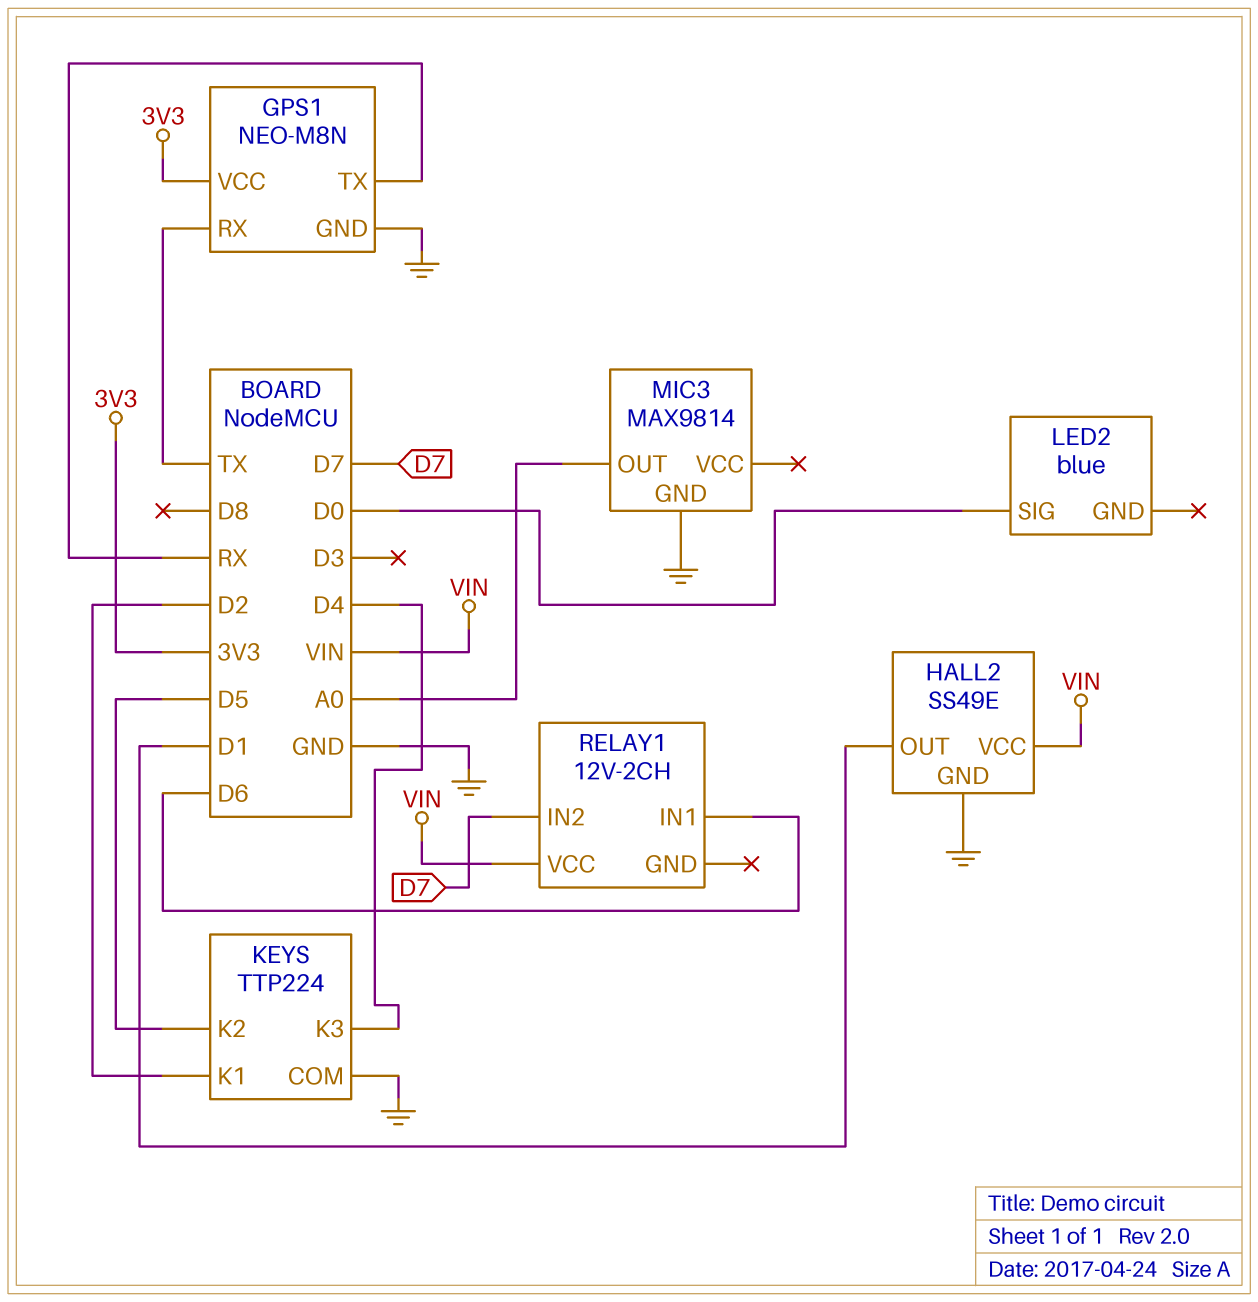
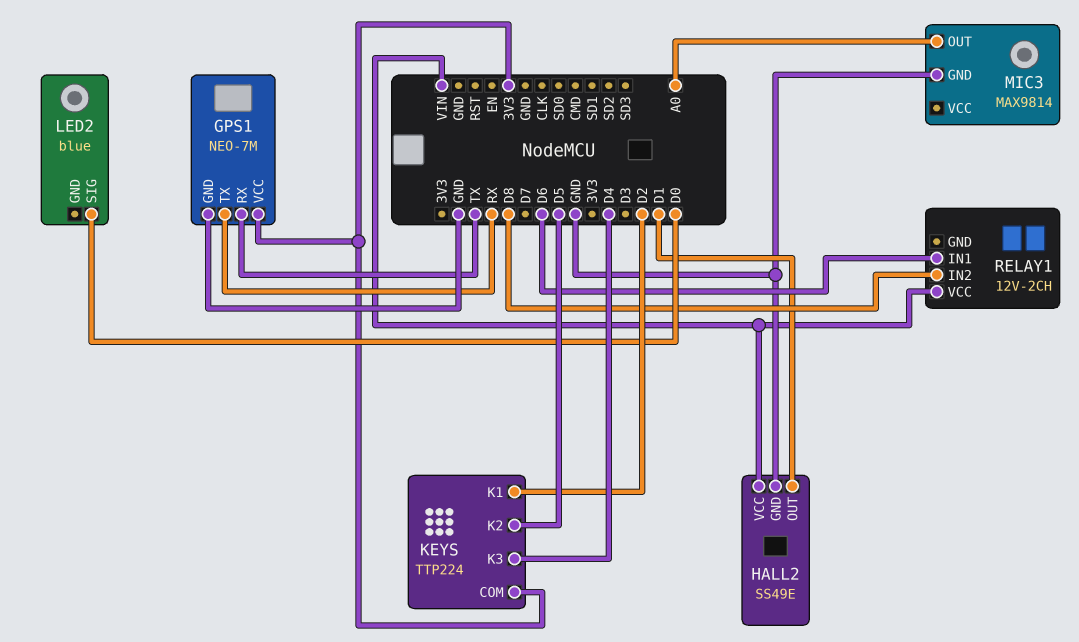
GPS1: NEO-M8N -> NEO-7M
KEYS pin COM: GND -> 3V3
RELAY1 pin IN2: D7 -> D8

